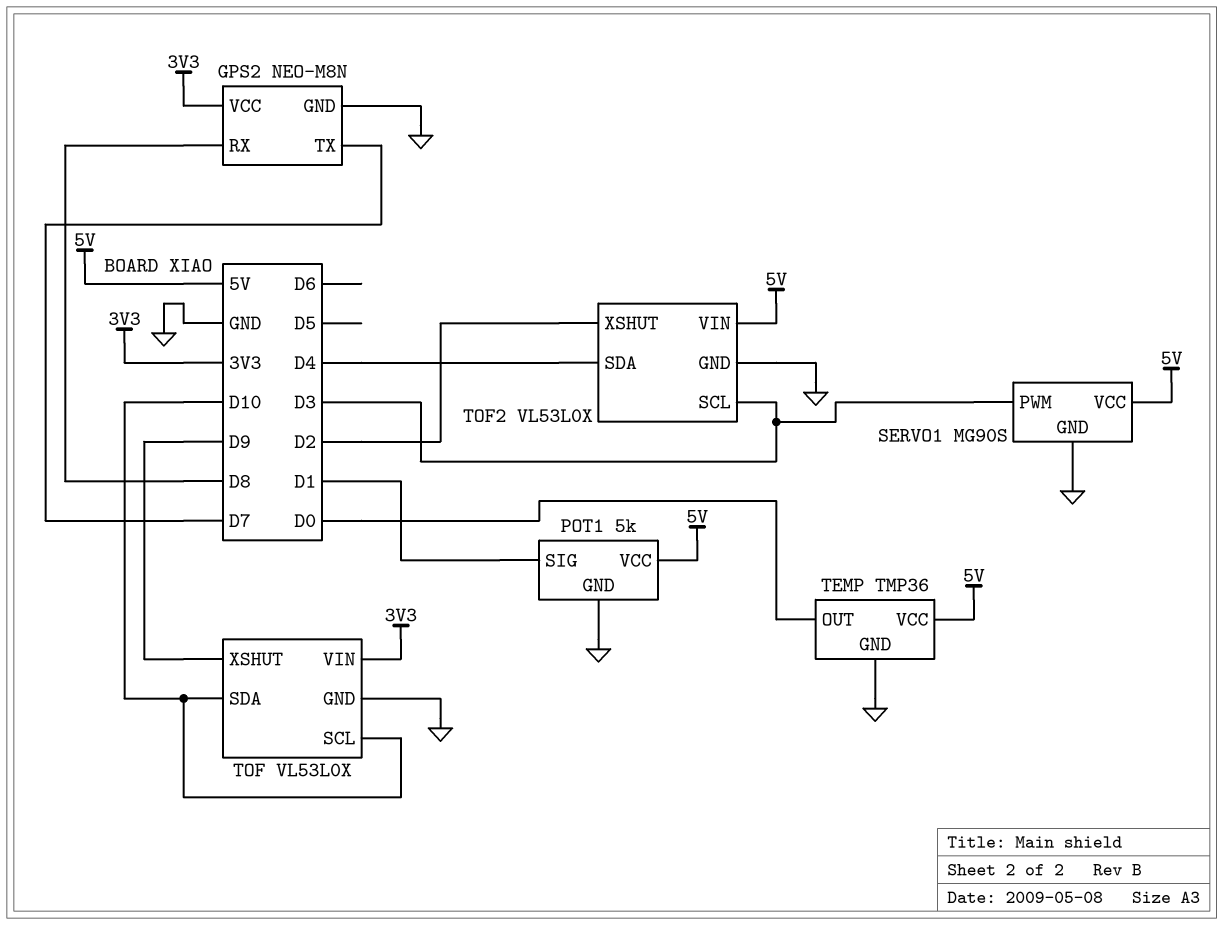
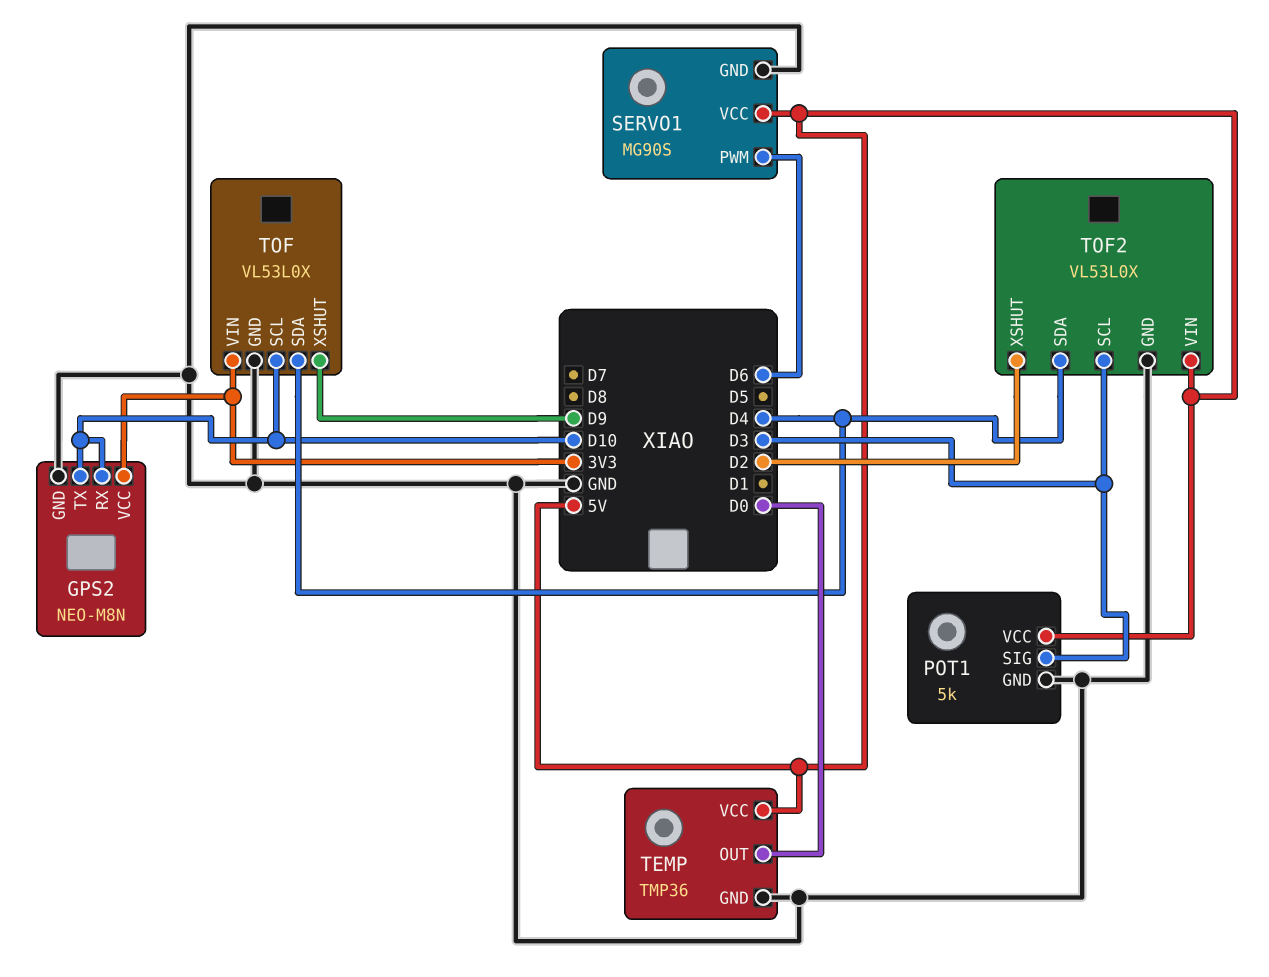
GPS2 pin RX: D8 -> D10
GPS2 pin TX: D7 -> D10
POT1 pin SIG: D1 -> D3
SERVO1 pin PWM: D3 -> D6
TOF pin SDA: D10 -> D4

